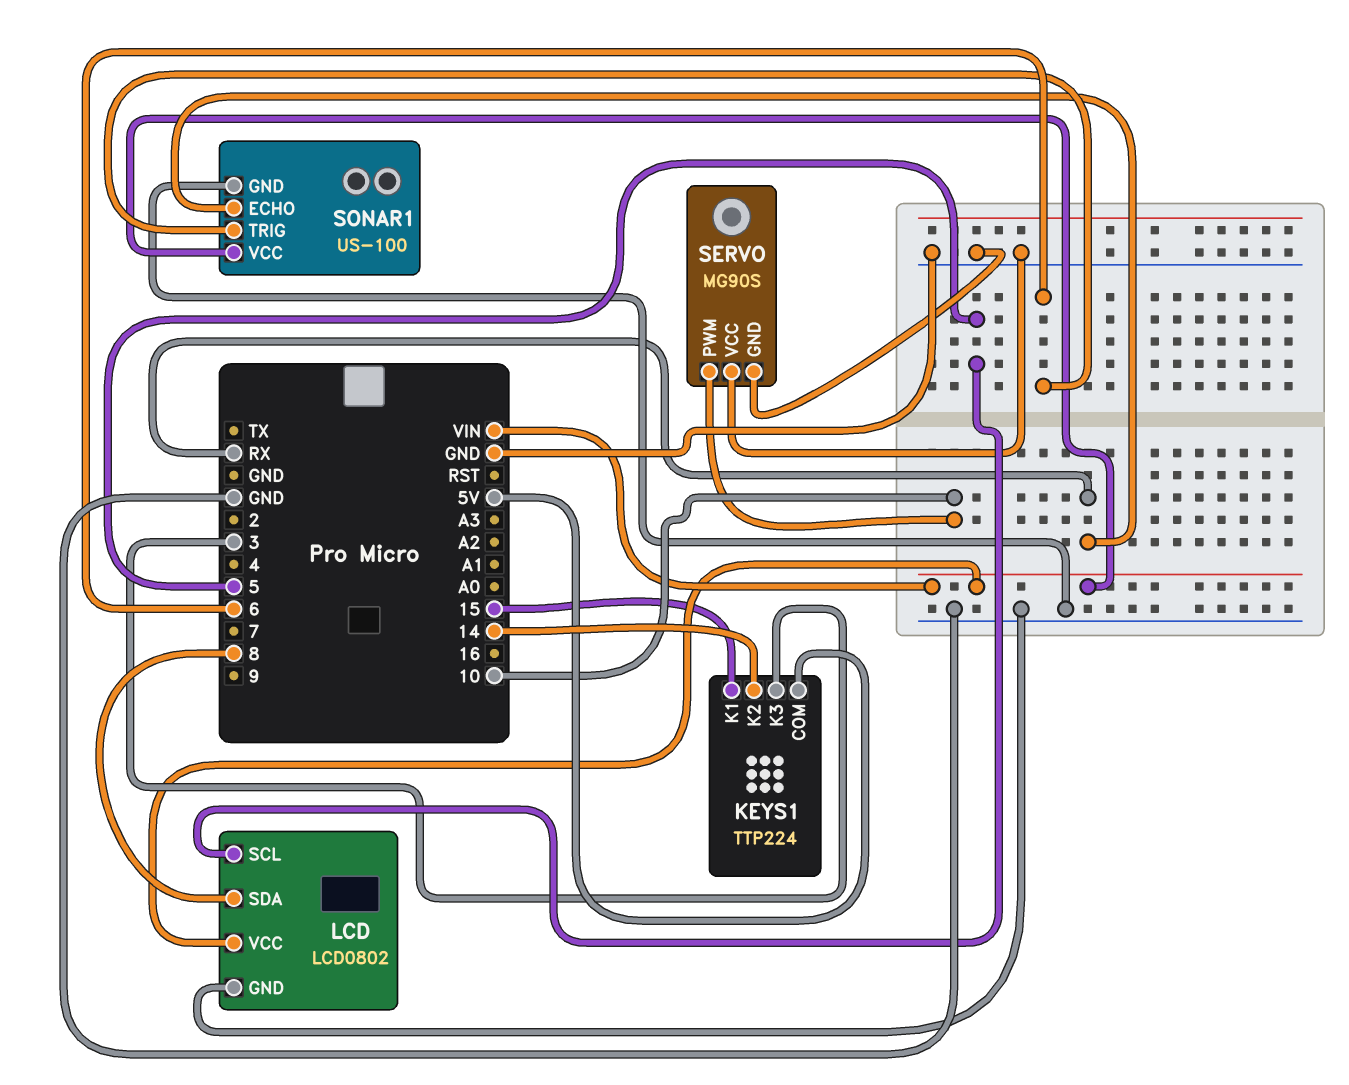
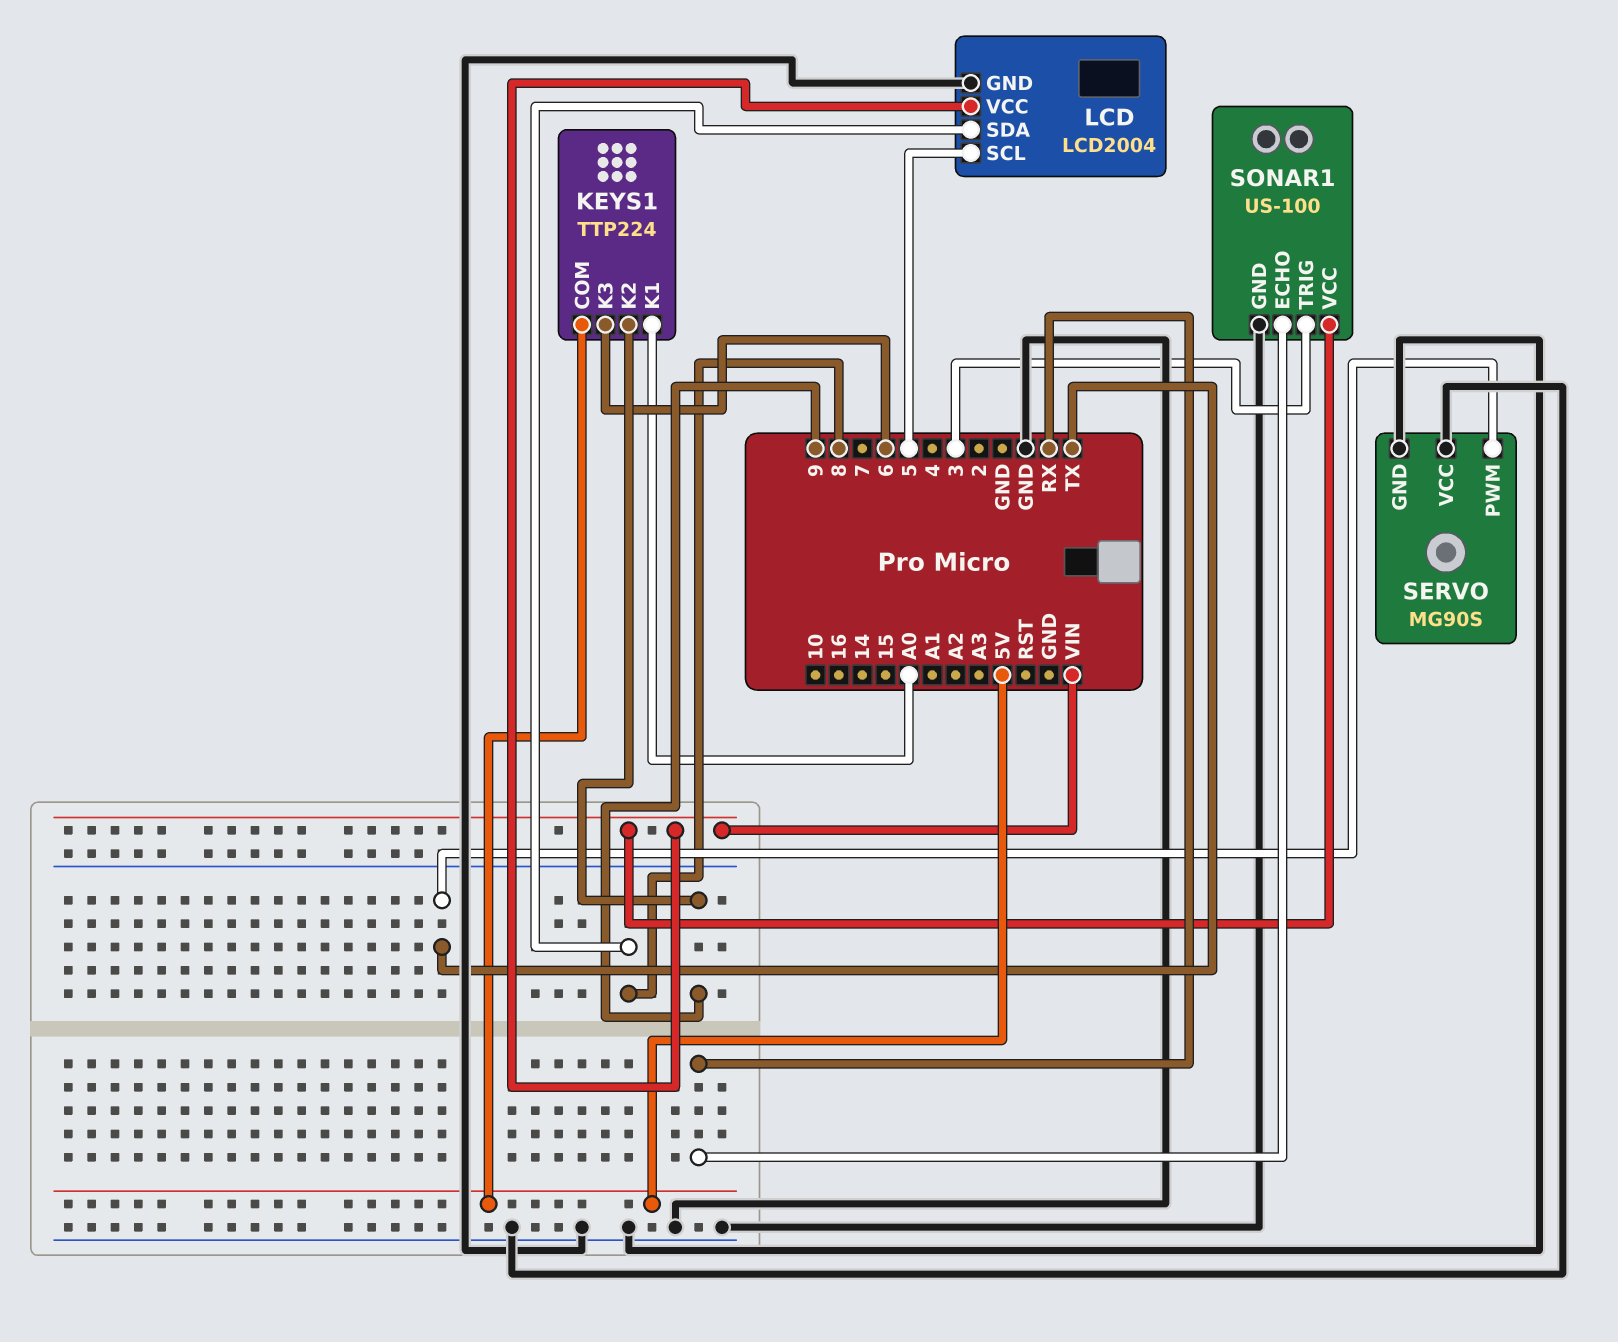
KEYS1 pin K1: 15 -> A0
KEYS1 pin K2: 14 -> 9
KEYS1 pin K3: 3 -> 6
LCD: LCD0802 -> LCD2004
SERVO pin PWM: 10 -> TX
SONAR1 pin TRIG: 6 -> 3

